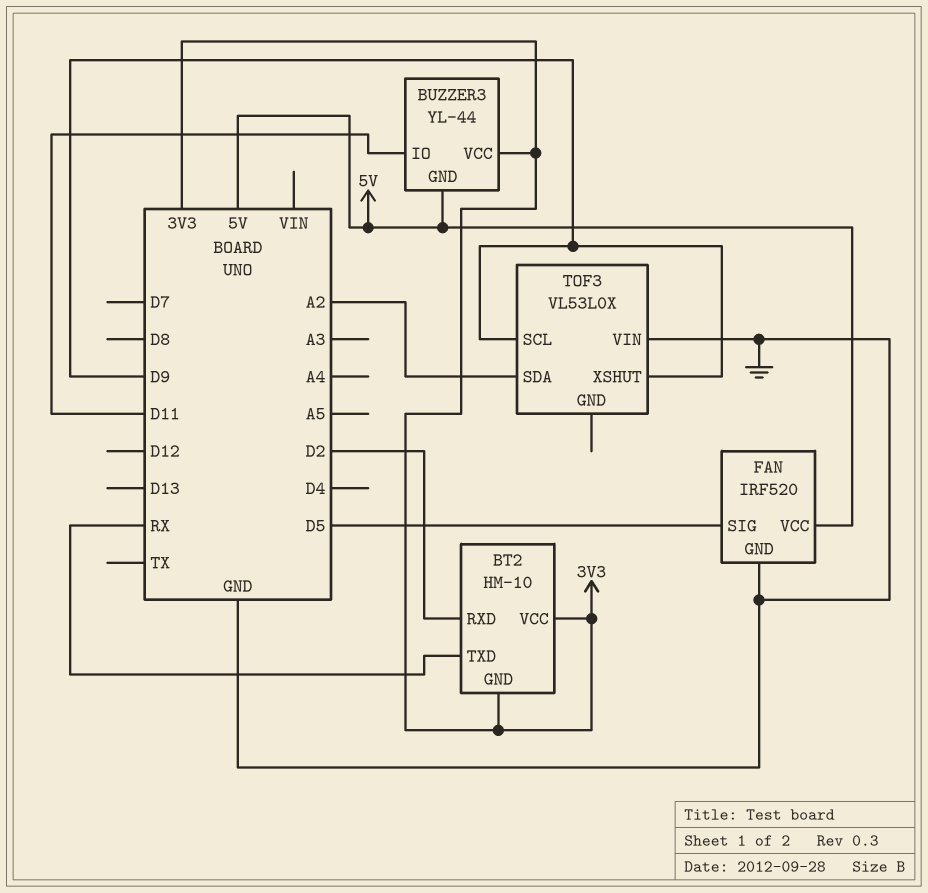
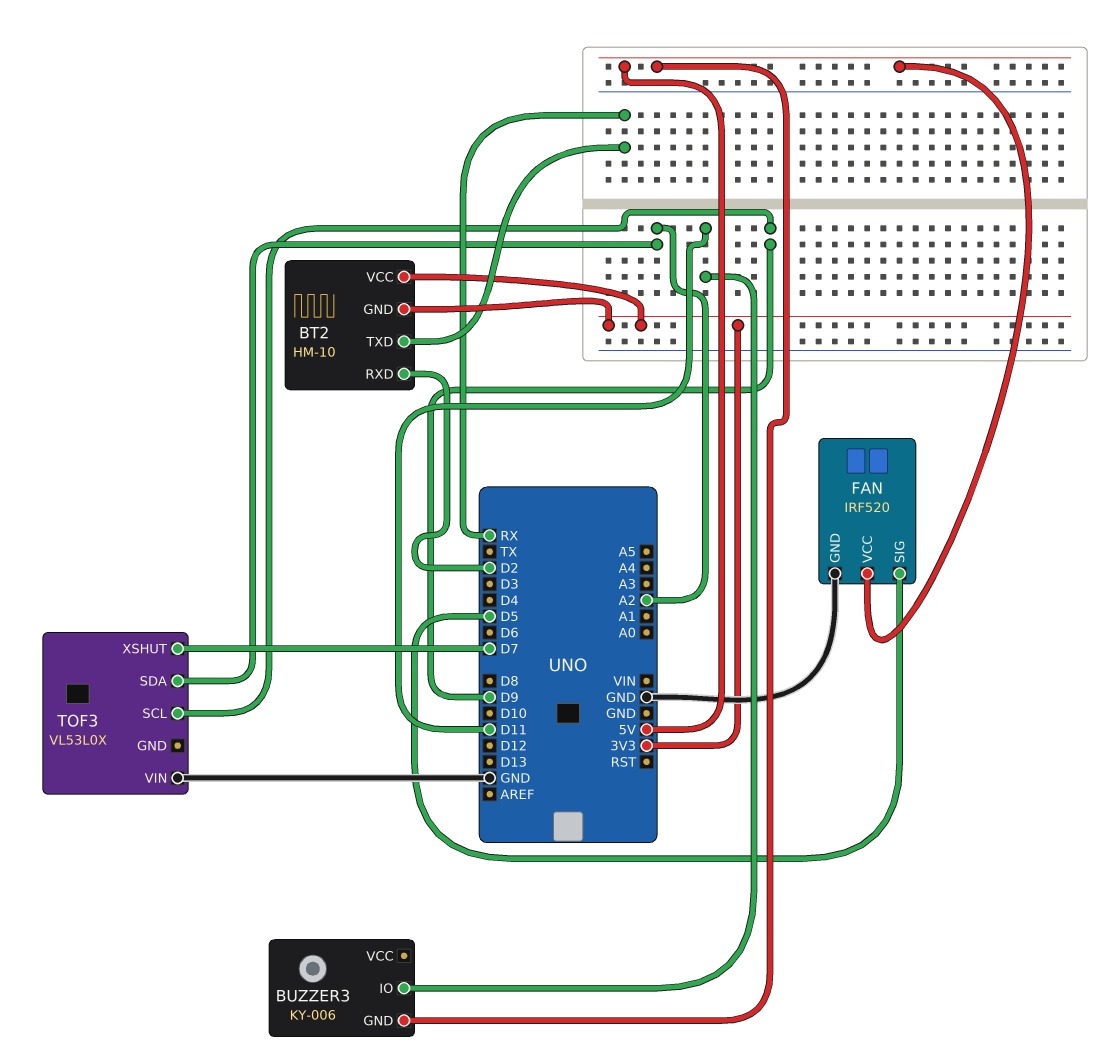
BUZZER3: YL-44 -> KY-006
BUZZER3 pin VCC: 3V3 -> none
TOF3 pin XSHUT: D9 -> D7

